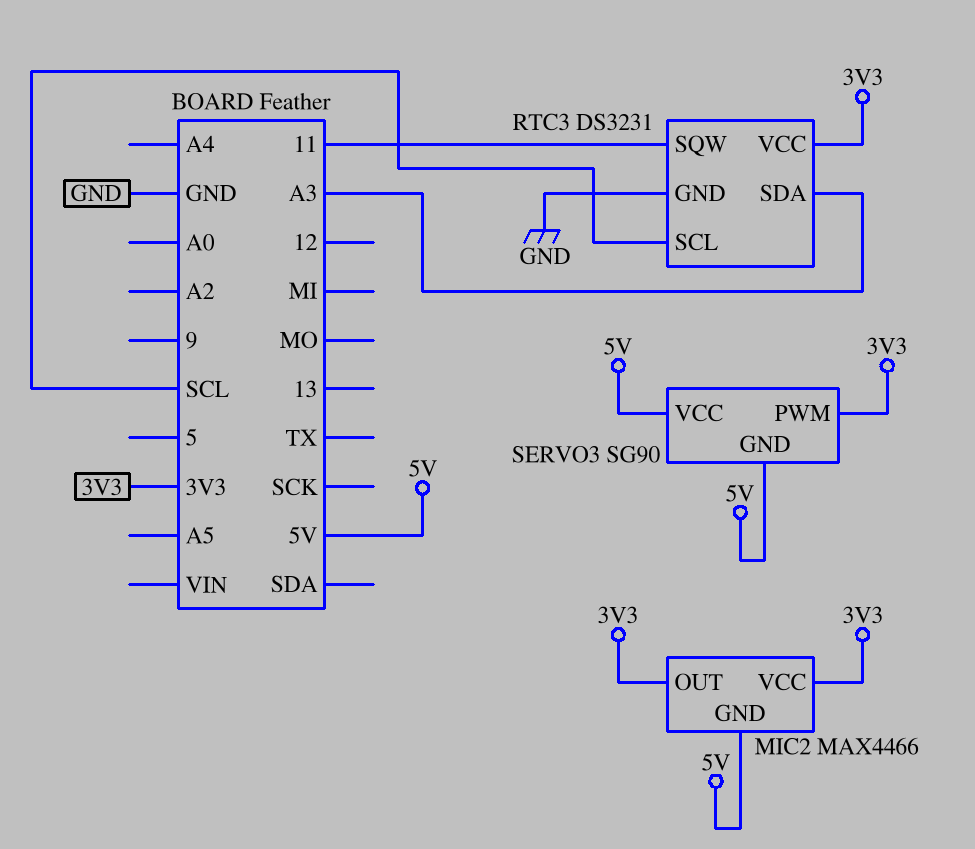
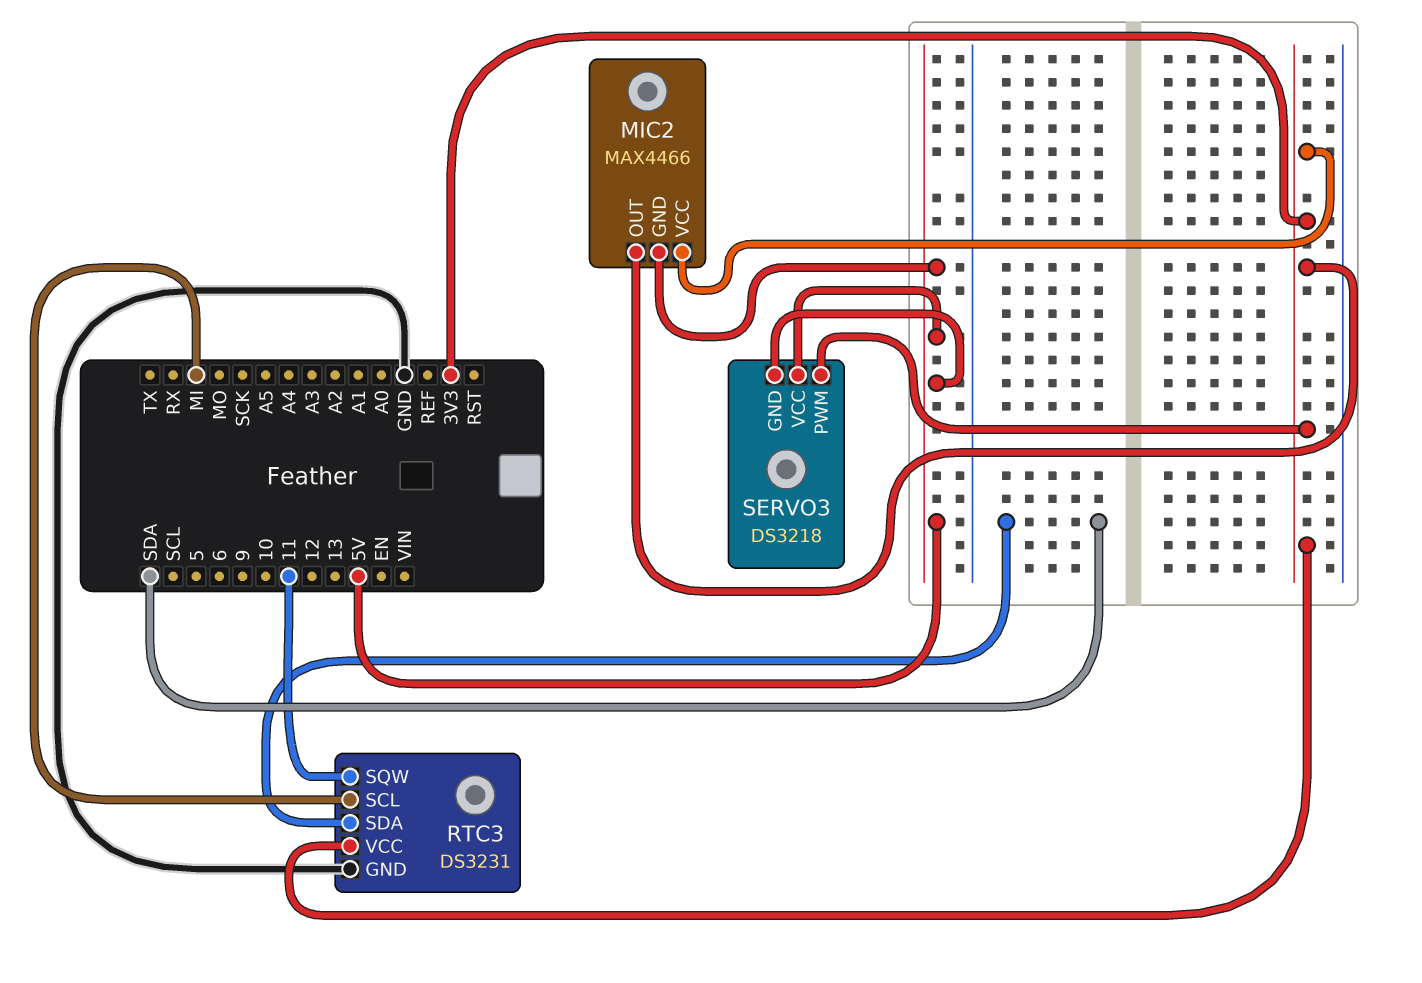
RTC3 pin SCL: SCL -> MI
RTC3 pin SDA: A3 -> SDA
SERVO3: SG90 -> DS3218

